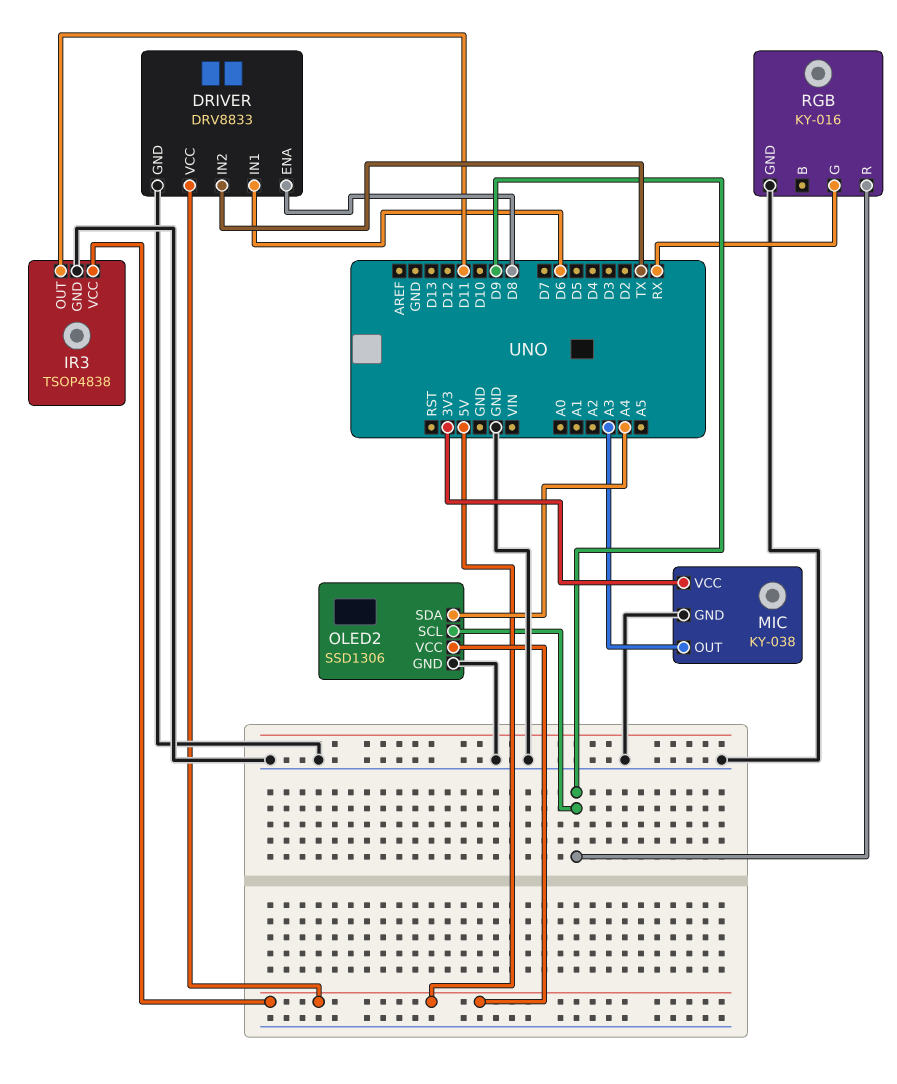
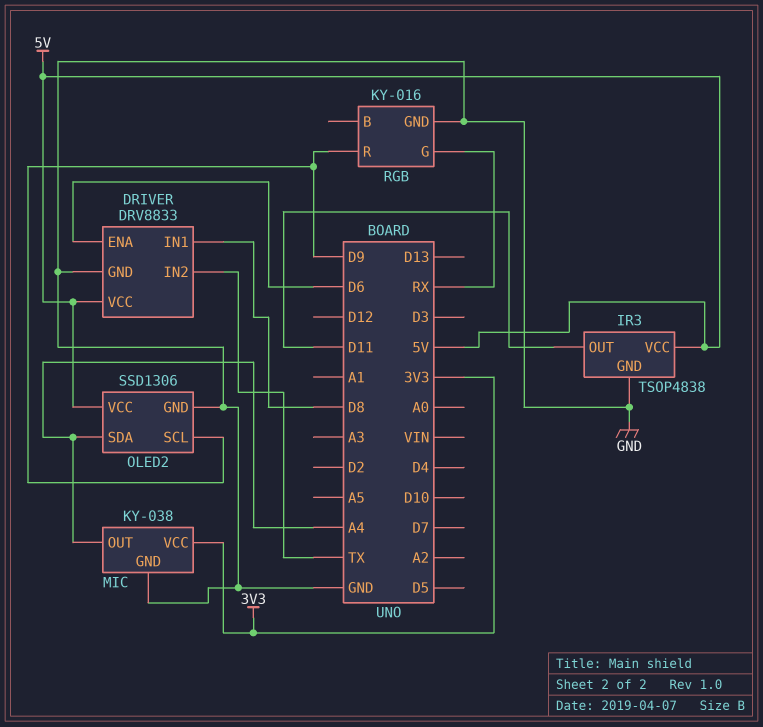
DRIVER pin ENA: D8 -> D6
DRIVER pin IN1: D6 -> D8
MIC pin OUT: A3 -> A4

